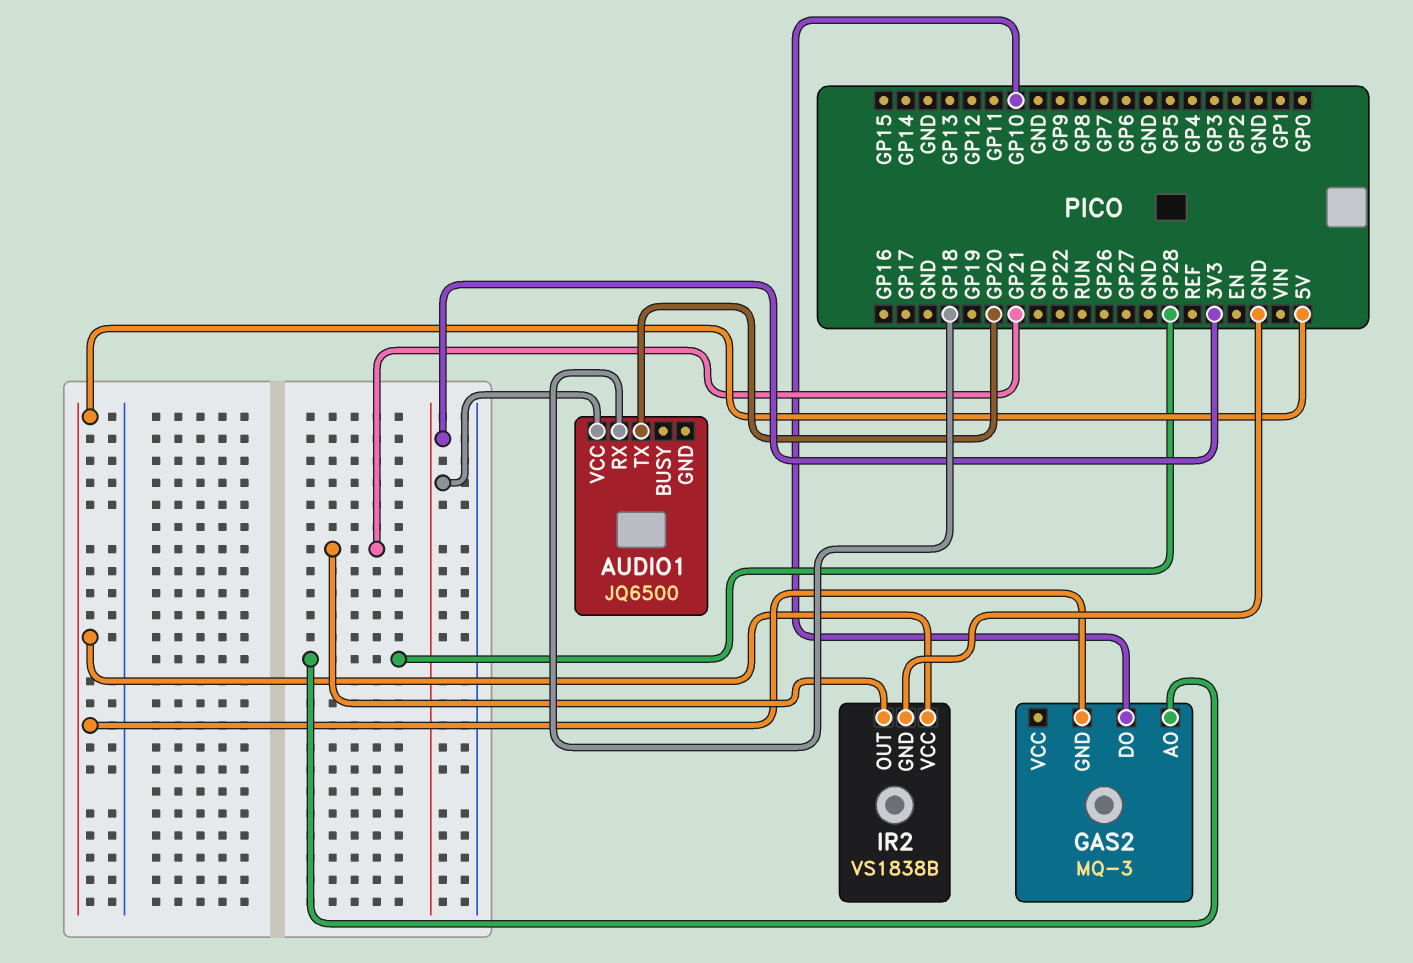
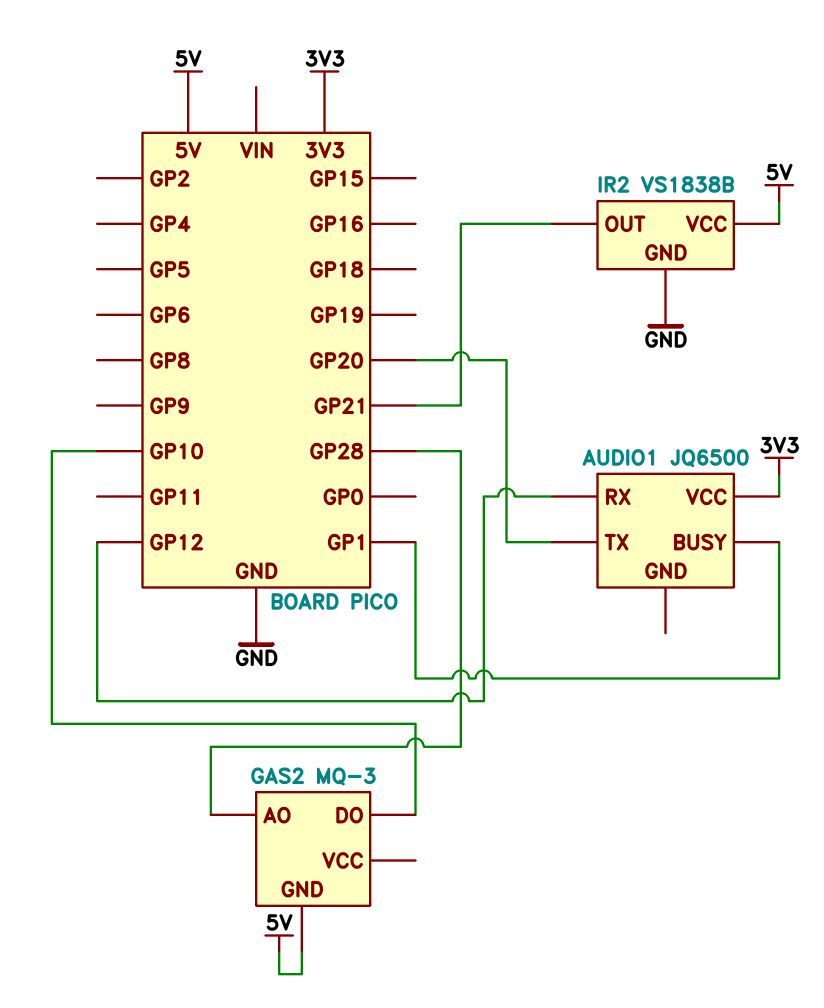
AUDIO1 pin BUSY: none -> GP1
AUDIO1 pin RX: GP18 -> GP12

